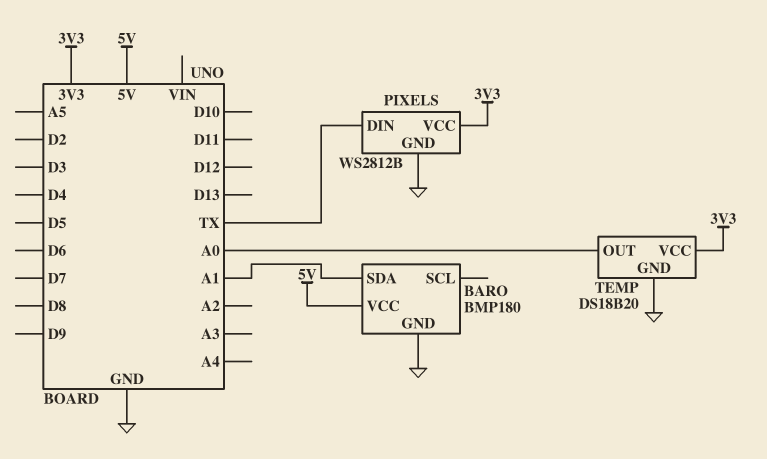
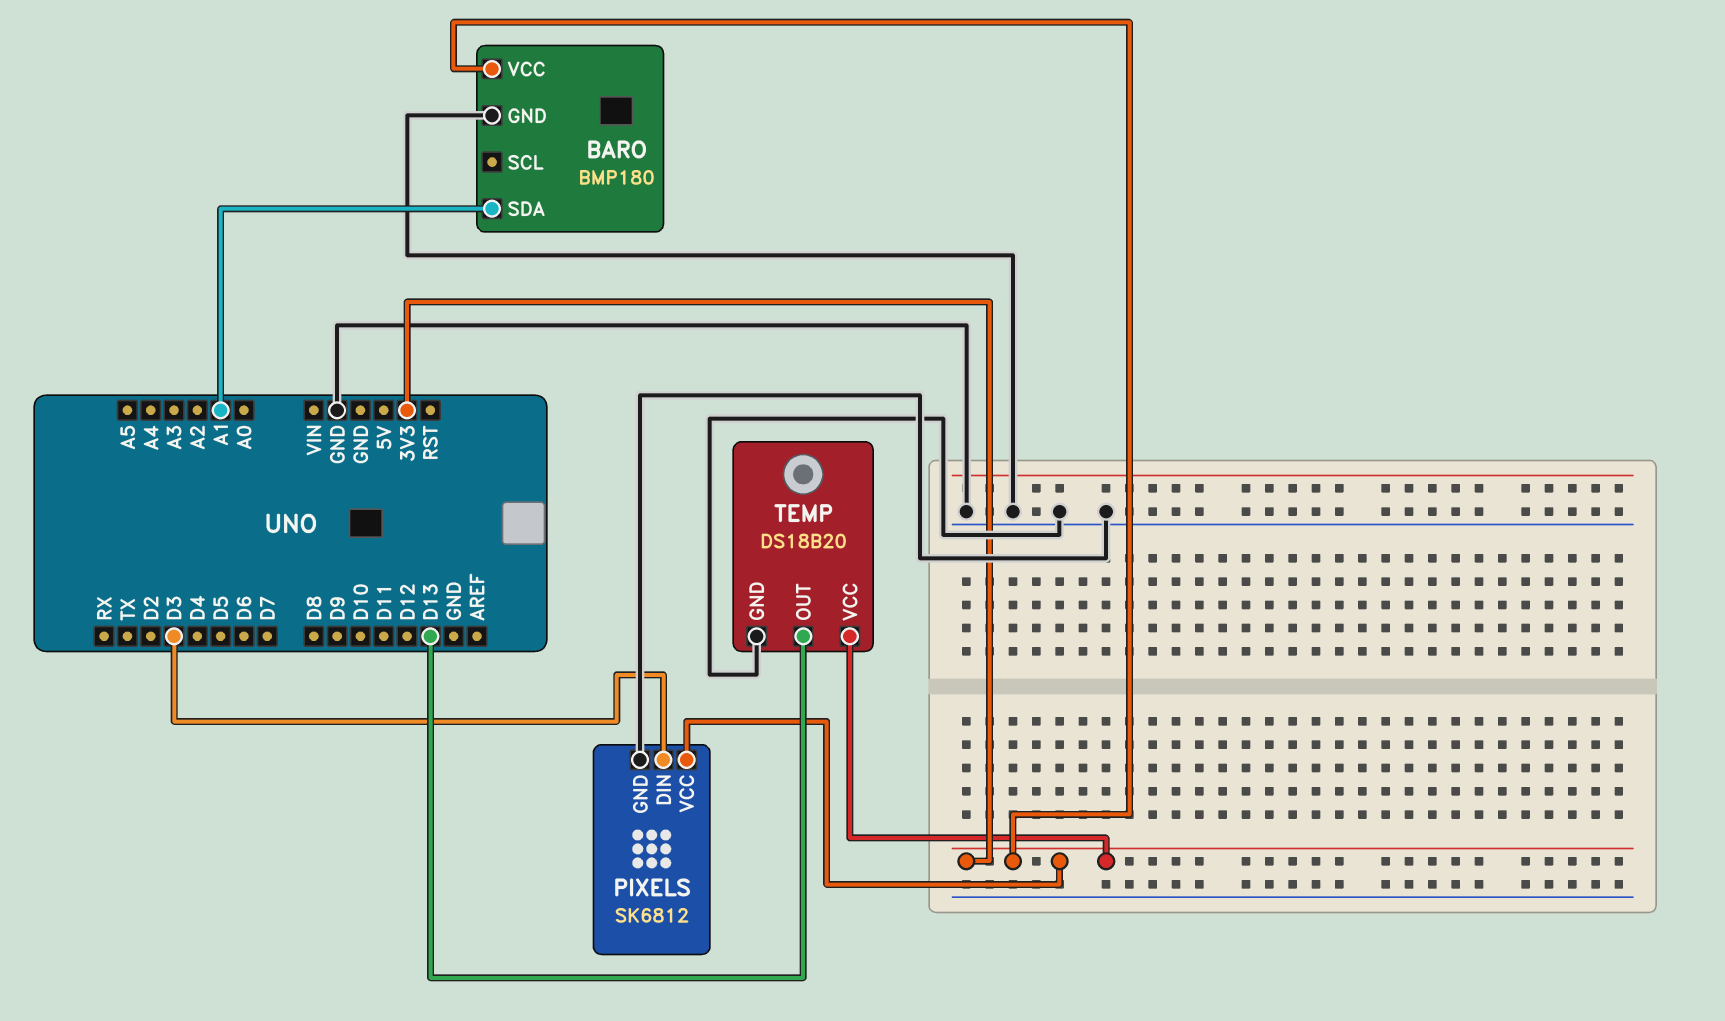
BARO pin VCC: 5V -> 3V3
PIXELS: WS2812B -> SK6812
PIXELS pin DIN: TX -> D3
TEMP pin OUT: A0 -> D13

